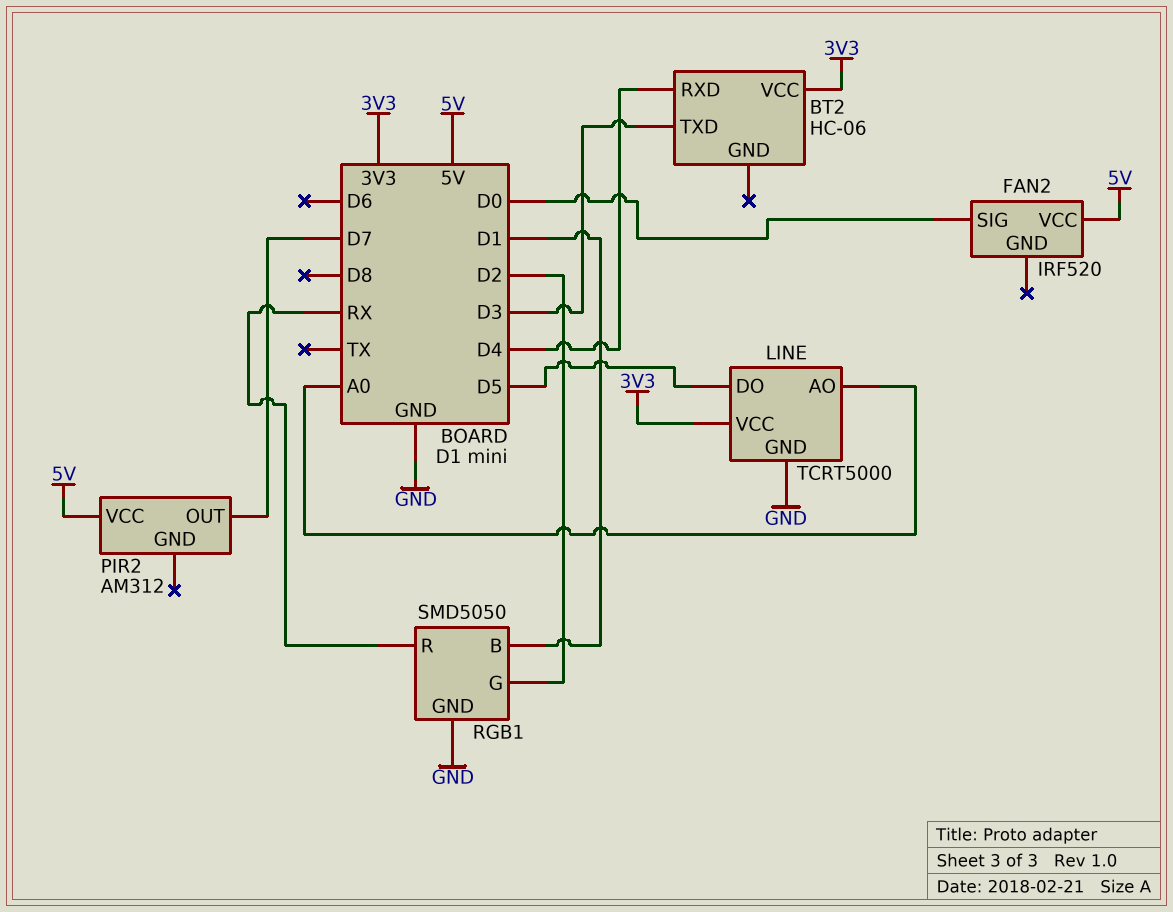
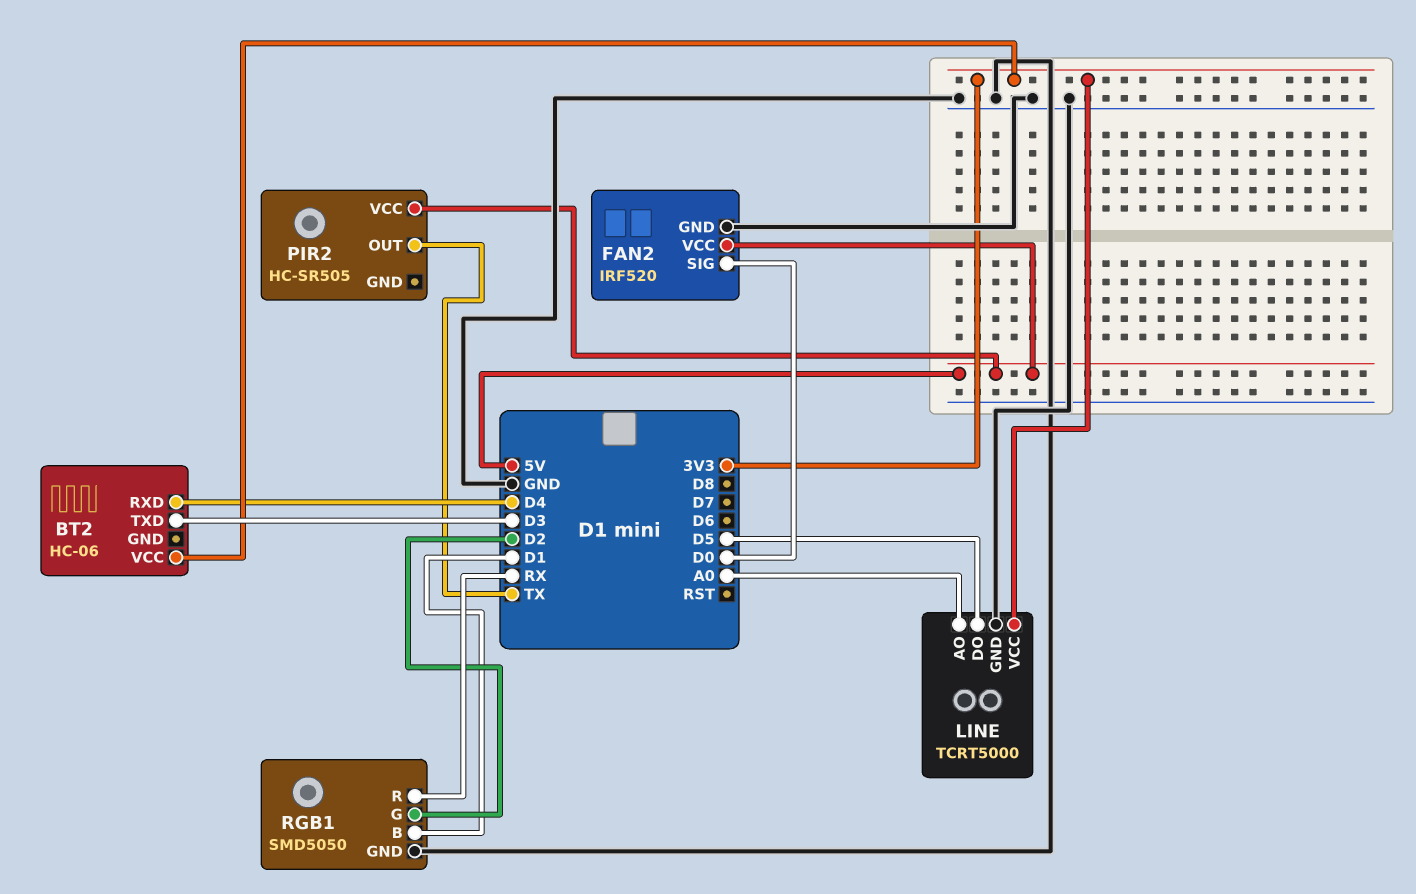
FAN2 pin GND: none -> GND
PIR2: AM312 -> HC-SR505
PIR2 pin OUT: D7 -> TX

